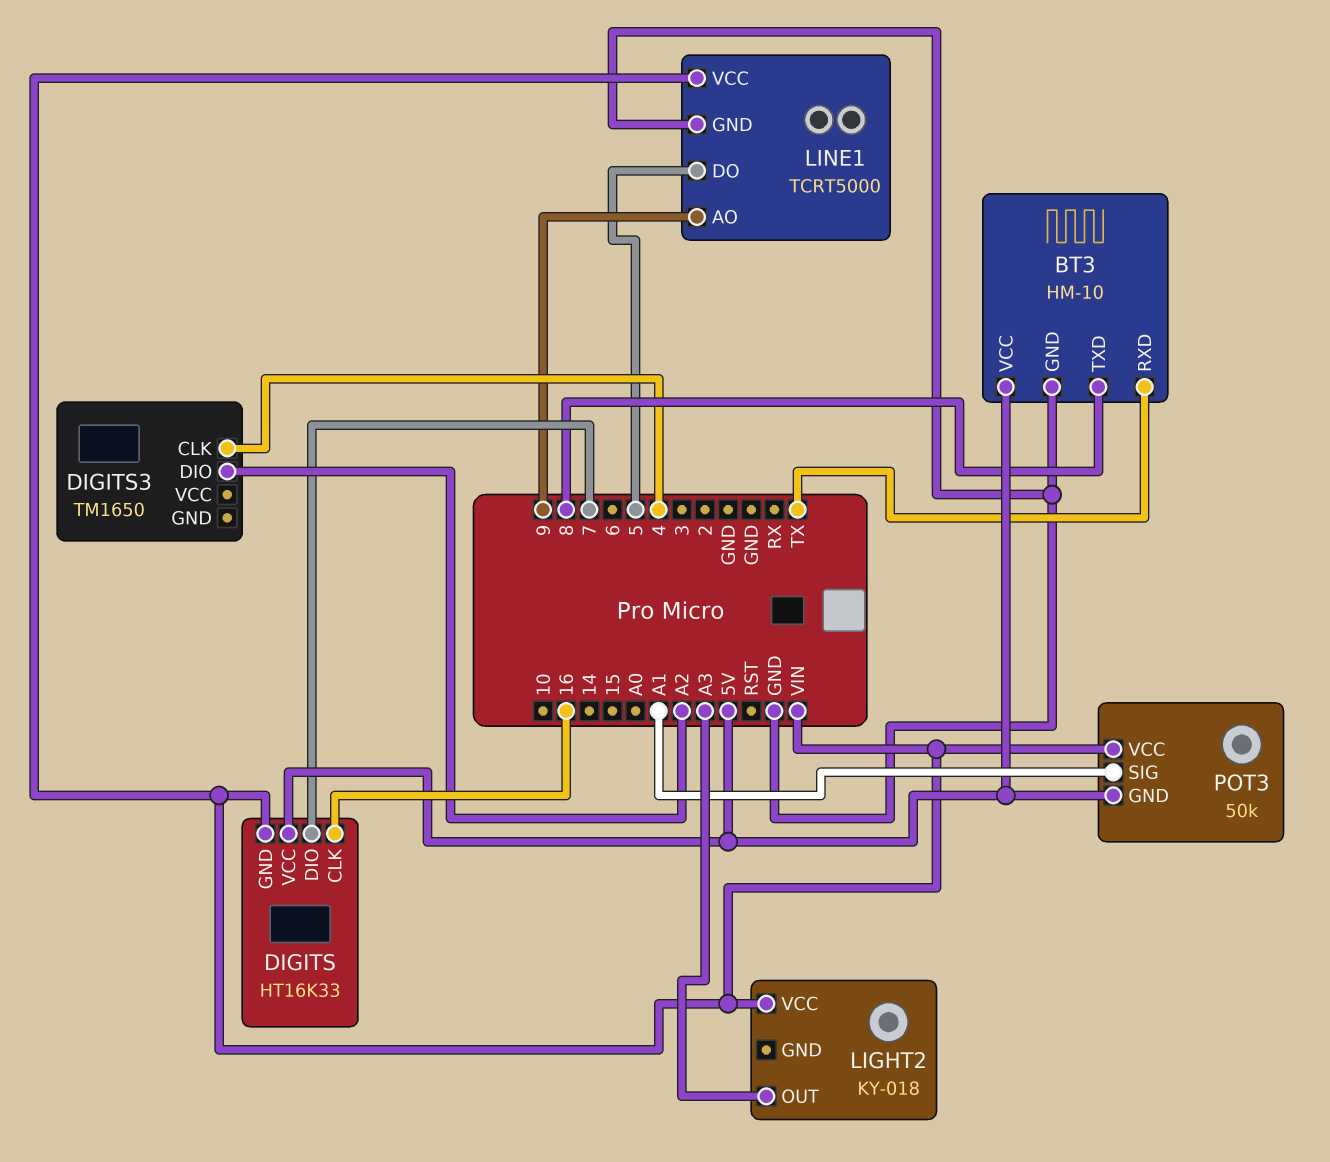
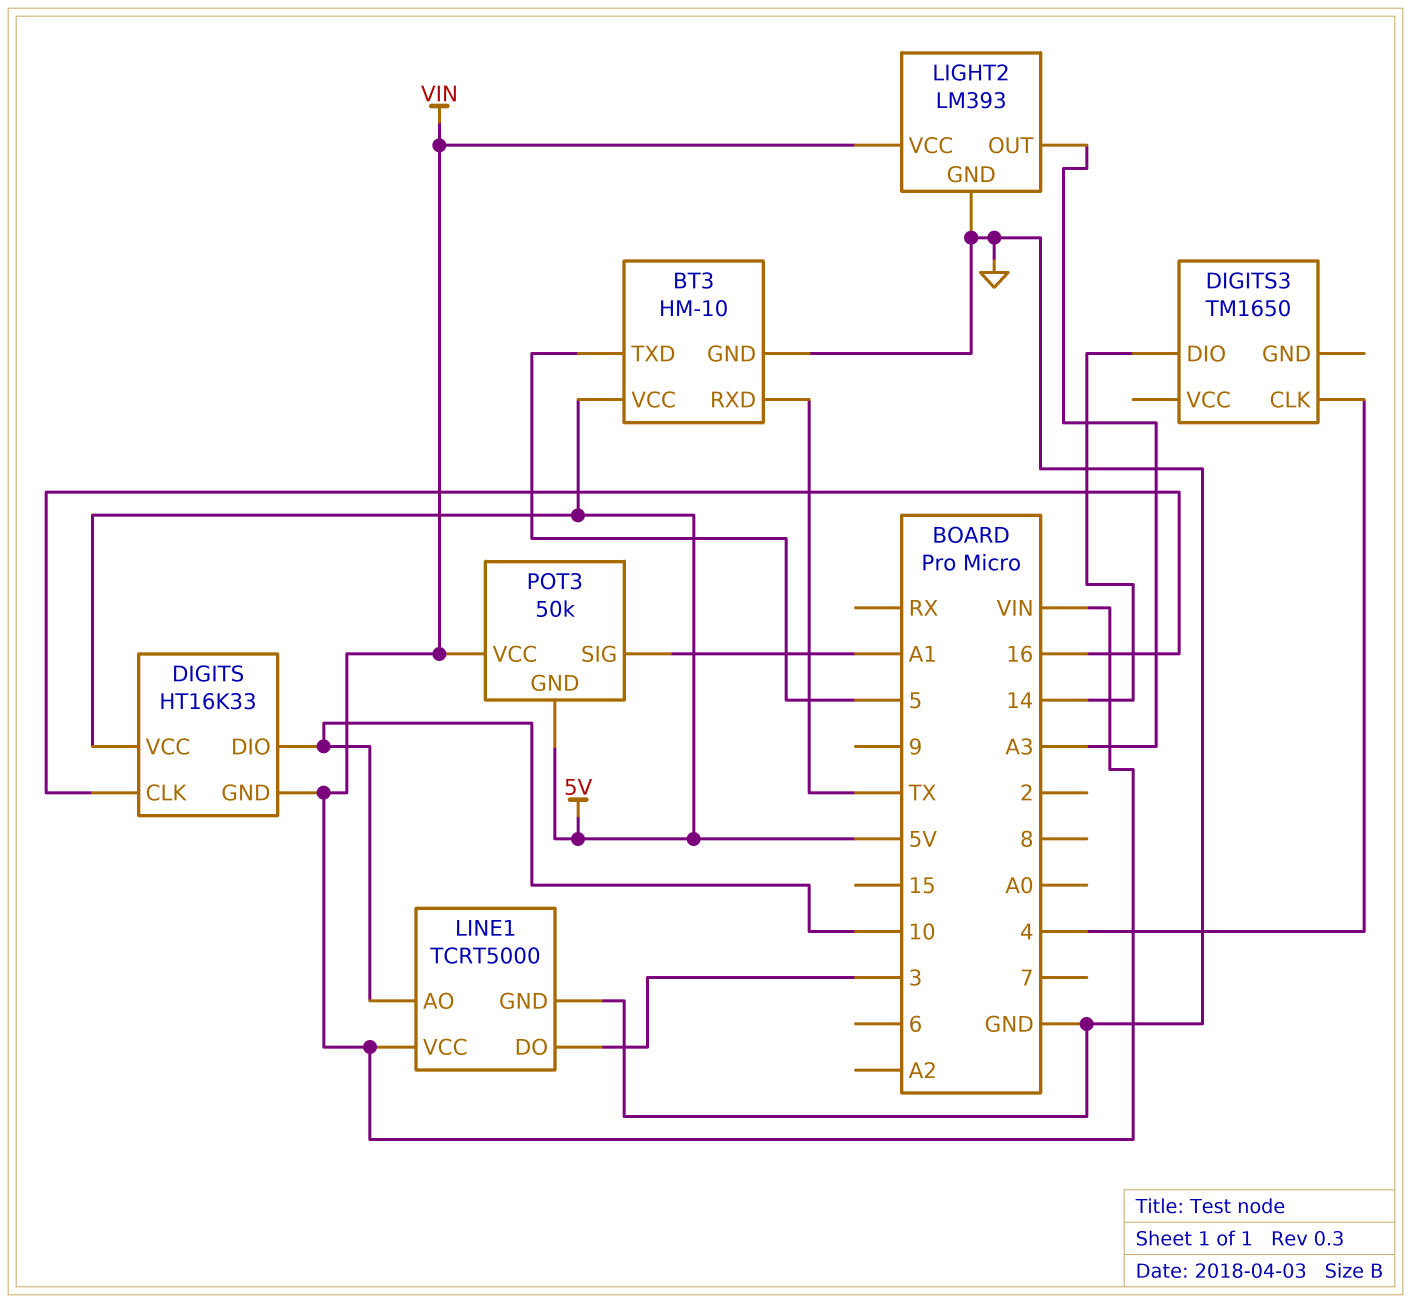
BT3 pin TXD: 8 -> 5
DIGITS pin DIO: 7 -> 10
DIGITS3 pin DIO: A2 -> 14
LIGHT2: KY-018 -> LM393
LIGHT2 pin GND: none -> GND
LINE1 pin AO: 9 -> 10
LINE1 pin DO: 5 -> 3

